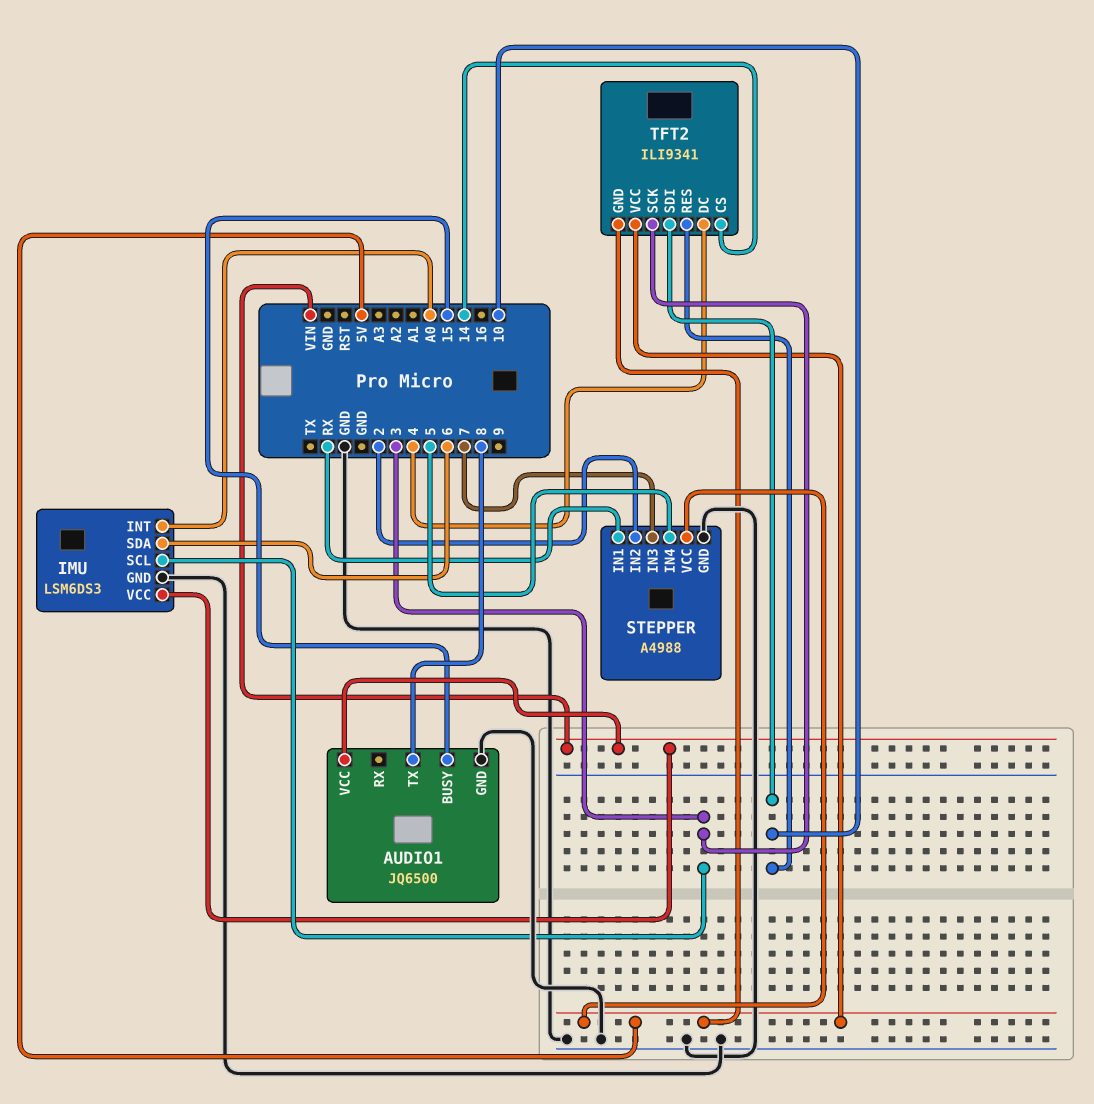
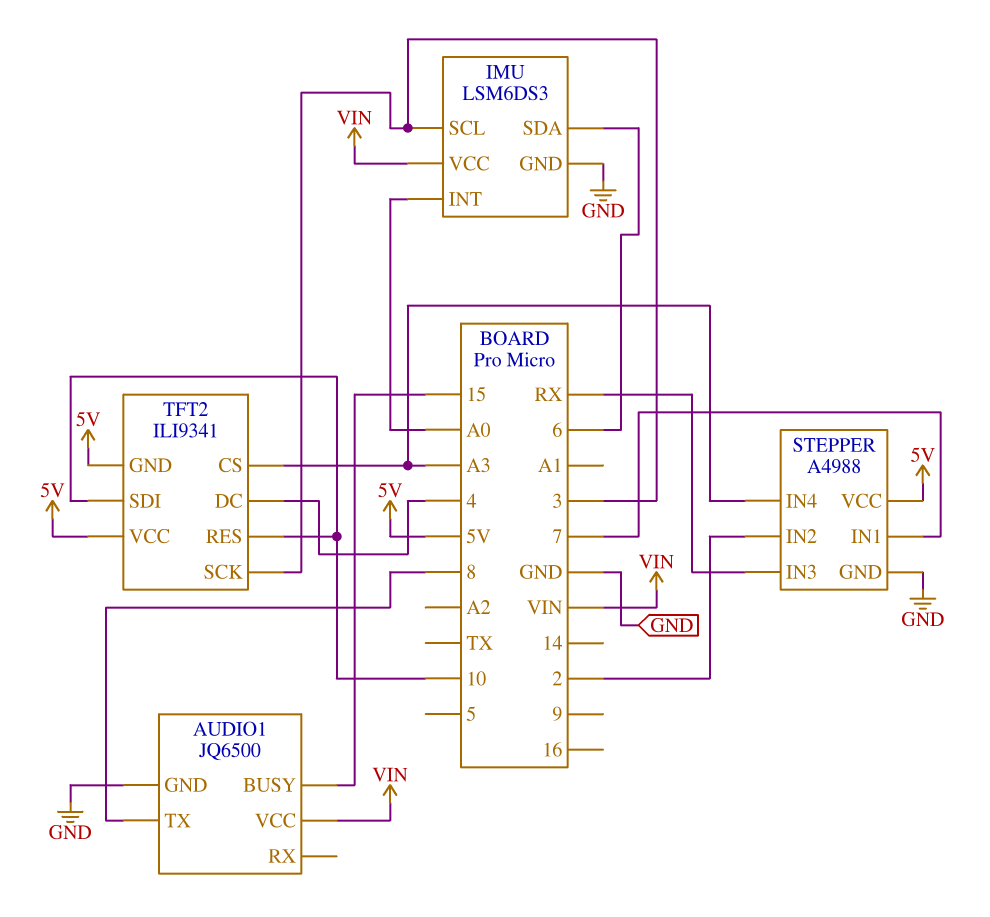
STEPPER pin IN1: RX -> 7
STEPPER pin IN3: 7 -> RX
STEPPER pin IN4: 5 -> A3
TFT2 pin CS: 14 -> A3

